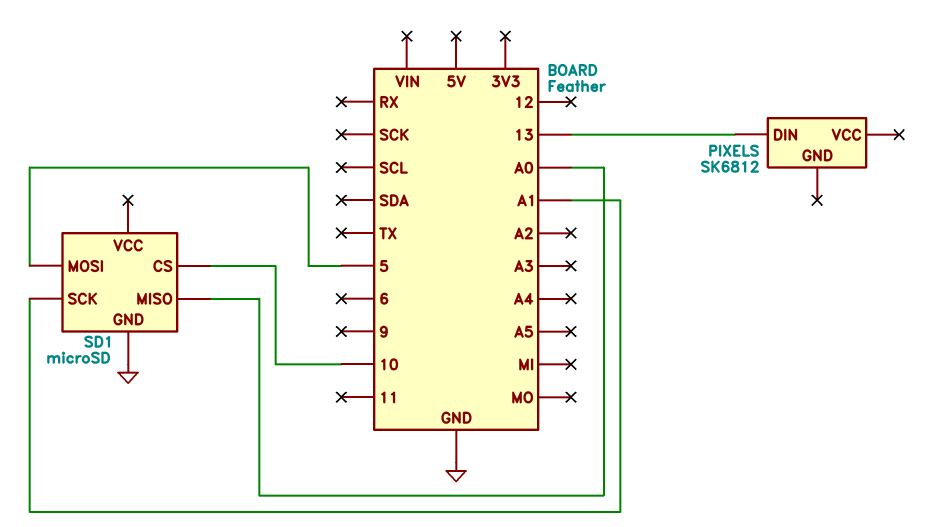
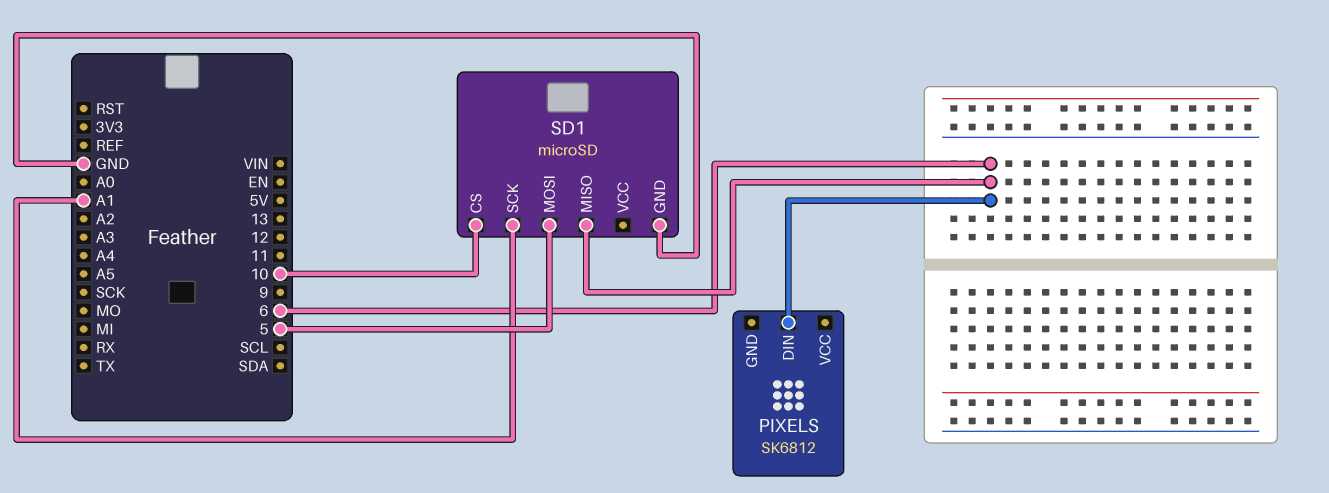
PIXELS pin DIN: 13 -> 6
SD1 pin MISO: A0 -> 6

